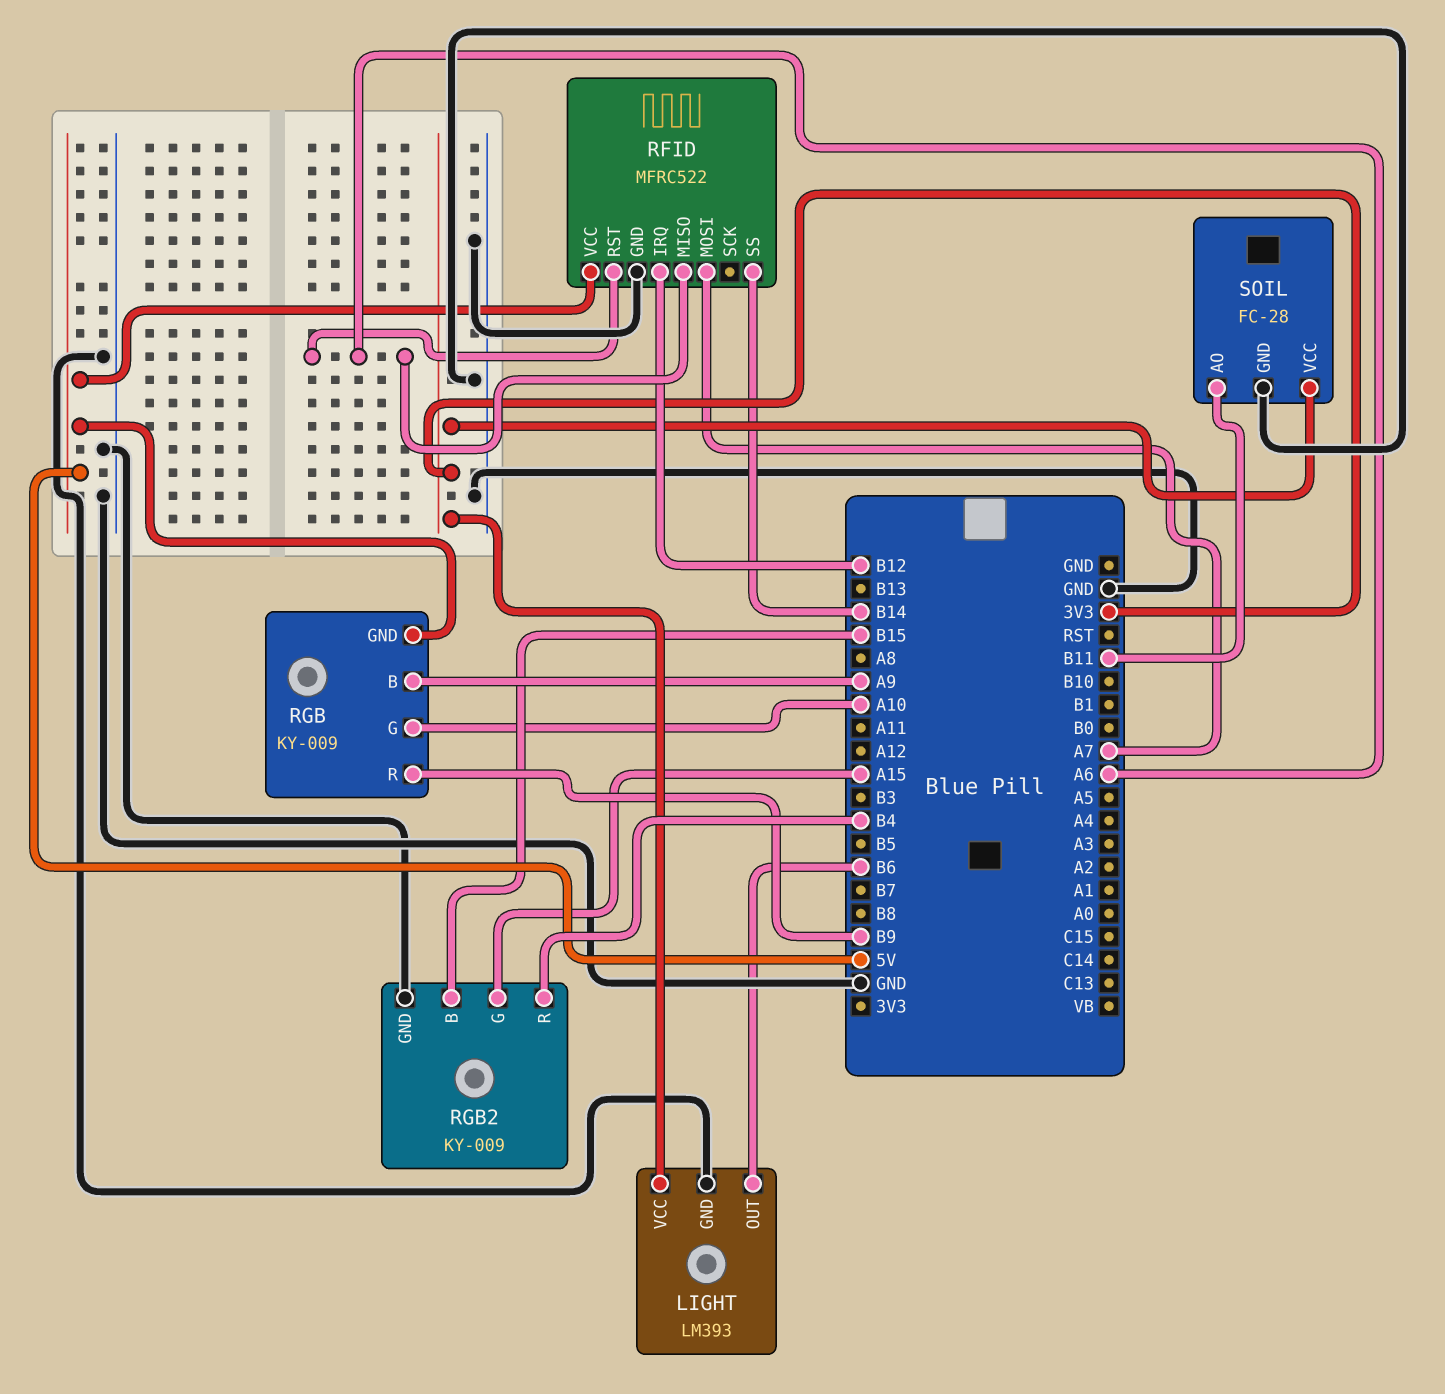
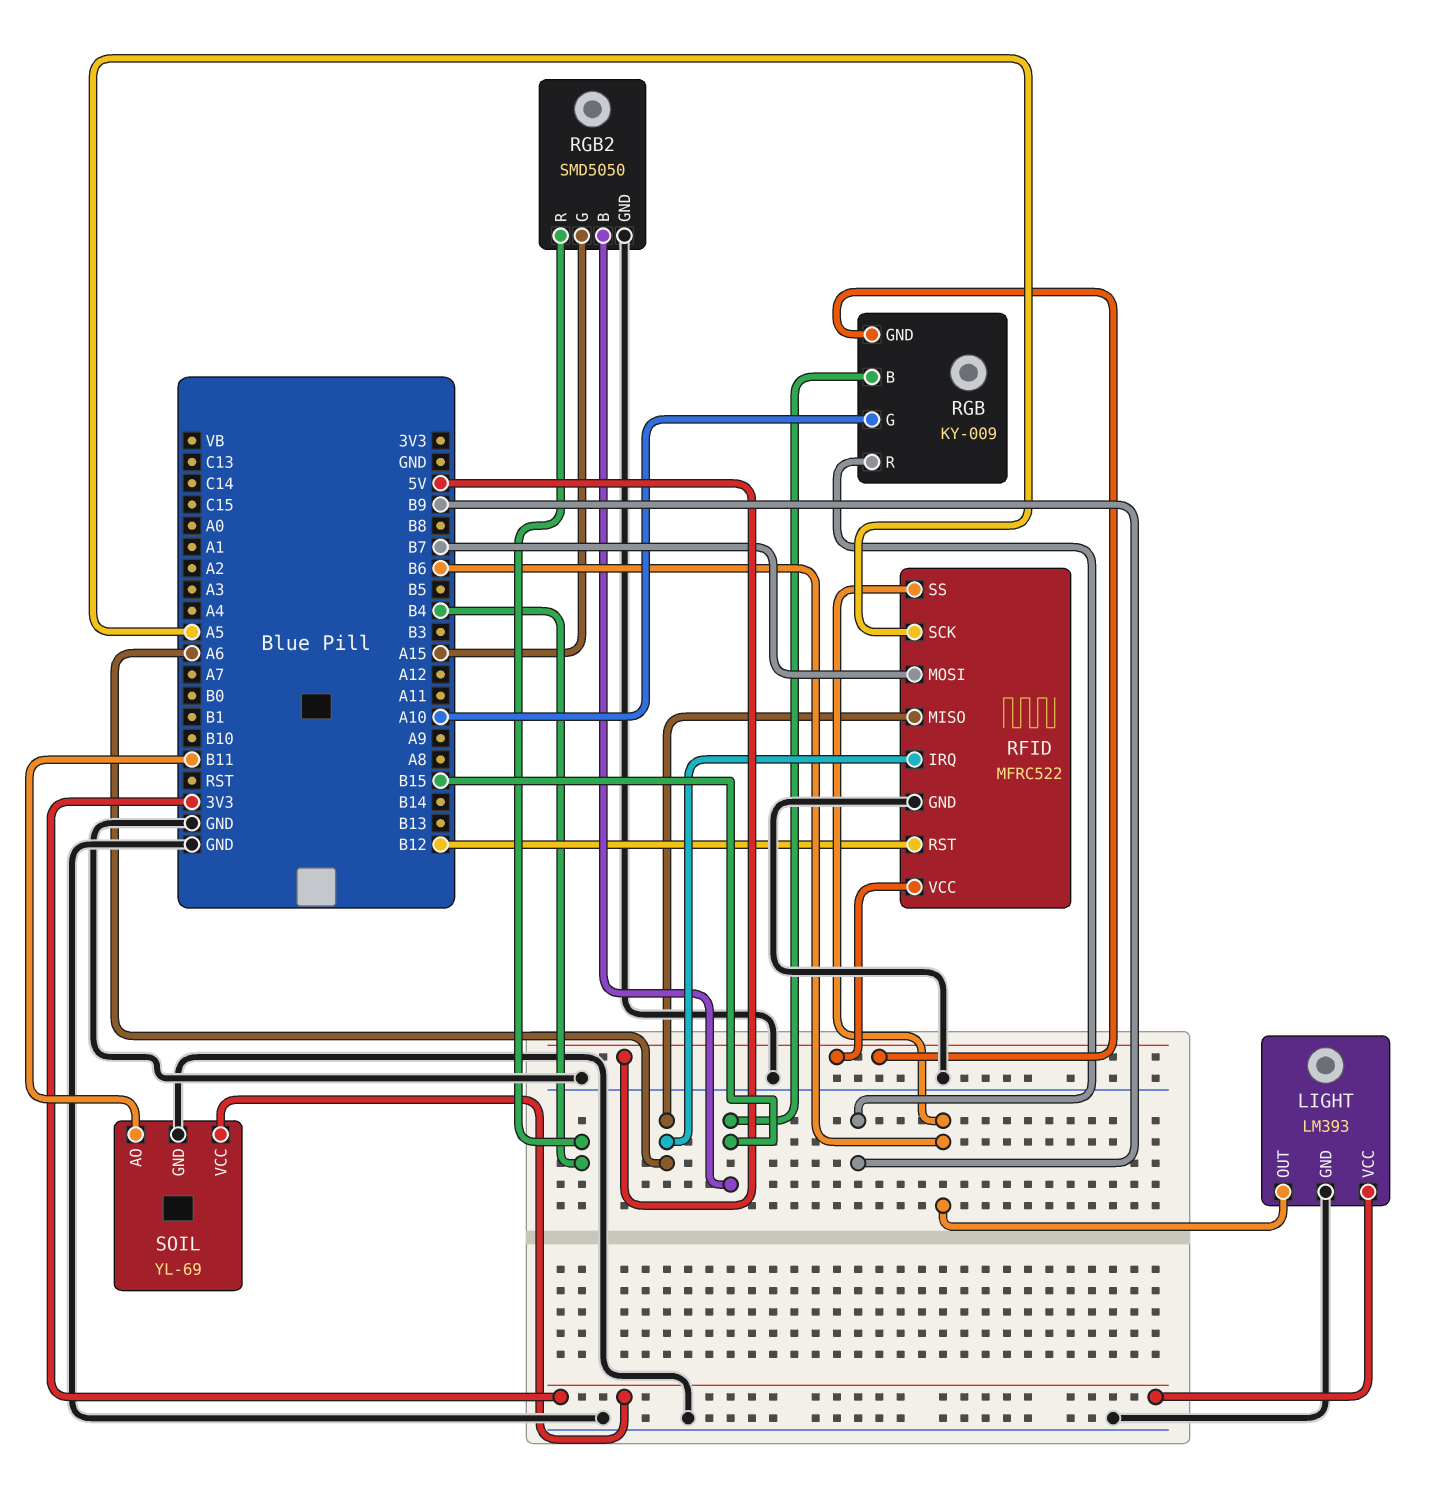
RFID pin IRQ: B12 -> A6
RFID pin MOSI: A7 -> B7
RFID pin RST: A6 -> B12
RFID pin SCK: none -> A5
RFID pin SS: B14 -> B6
RGB pin B: A9 -> B15
RGB2: KY-009 -> SMD5050
SOIL: FC-28 -> YL-69

